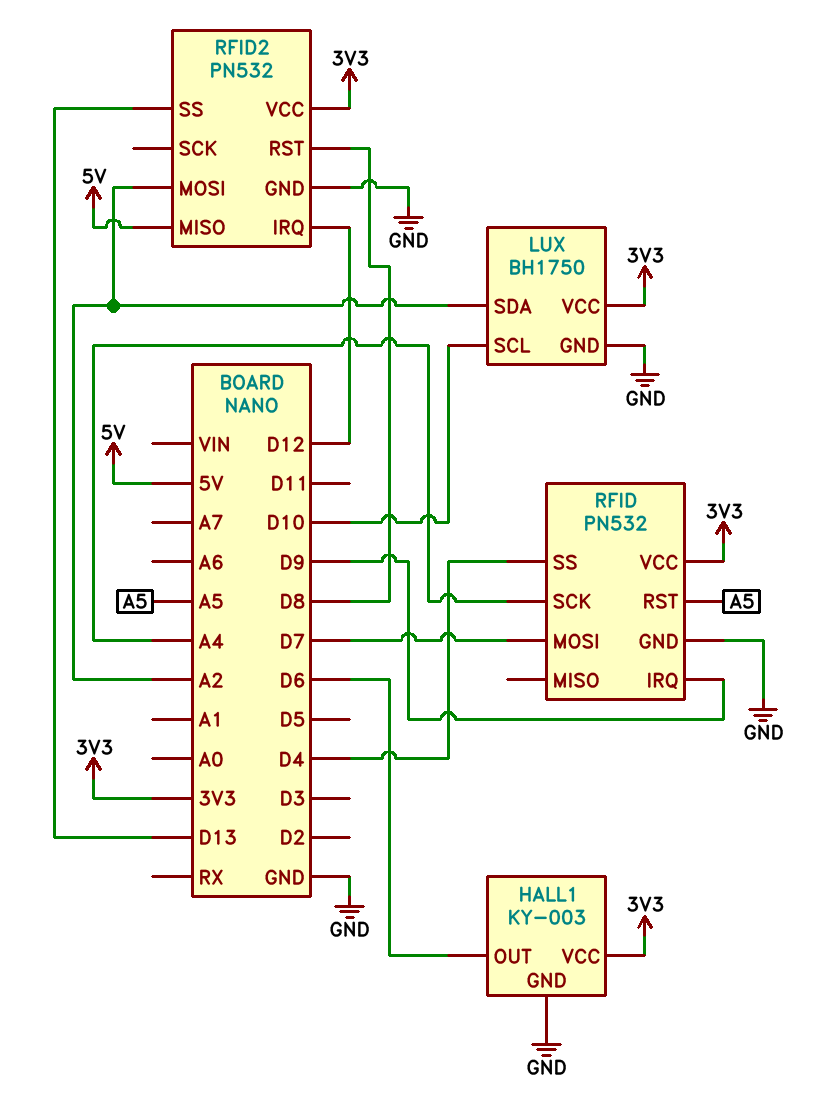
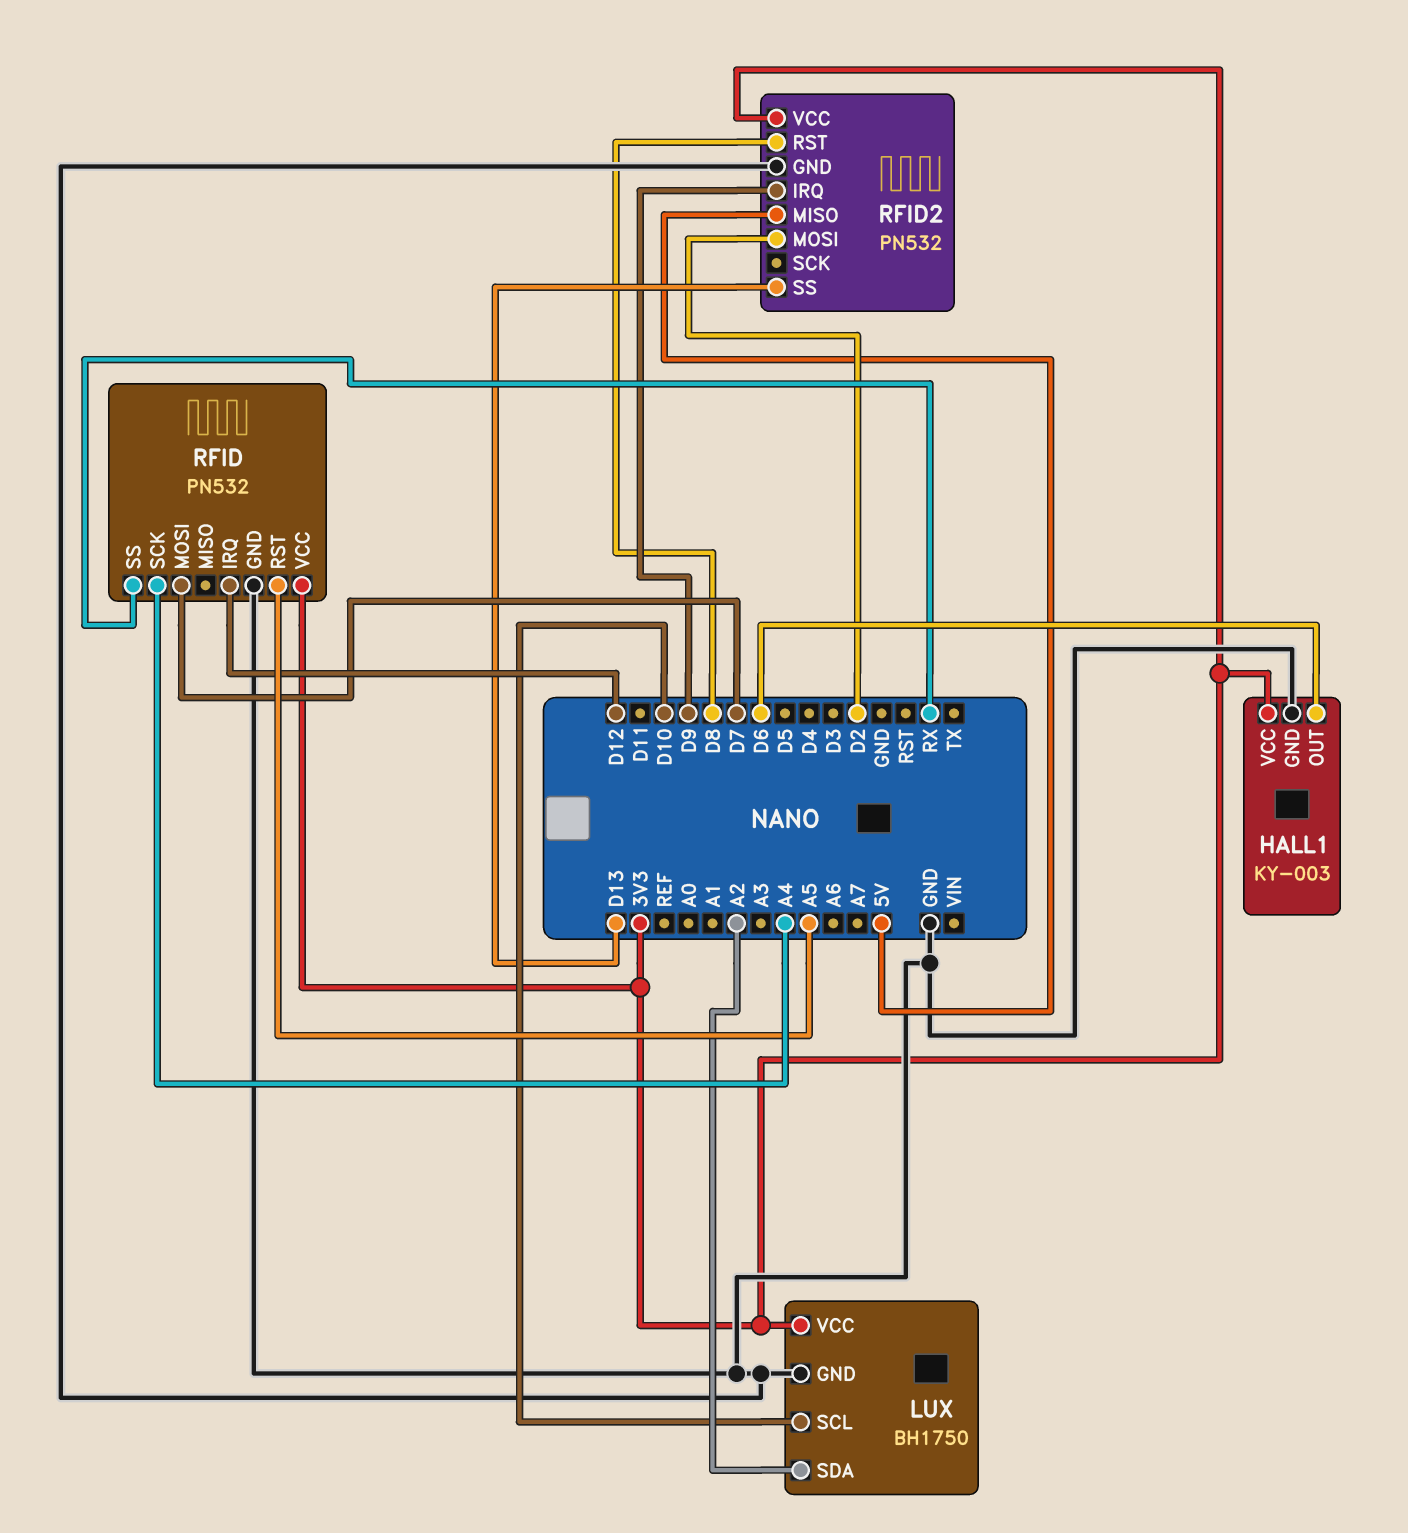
RFID pin IRQ: D9 -> D12
RFID pin SS: D4 -> RX
RFID2 pin IRQ: D12 -> D9
RFID2 pin MOSI: A2 -> D2

